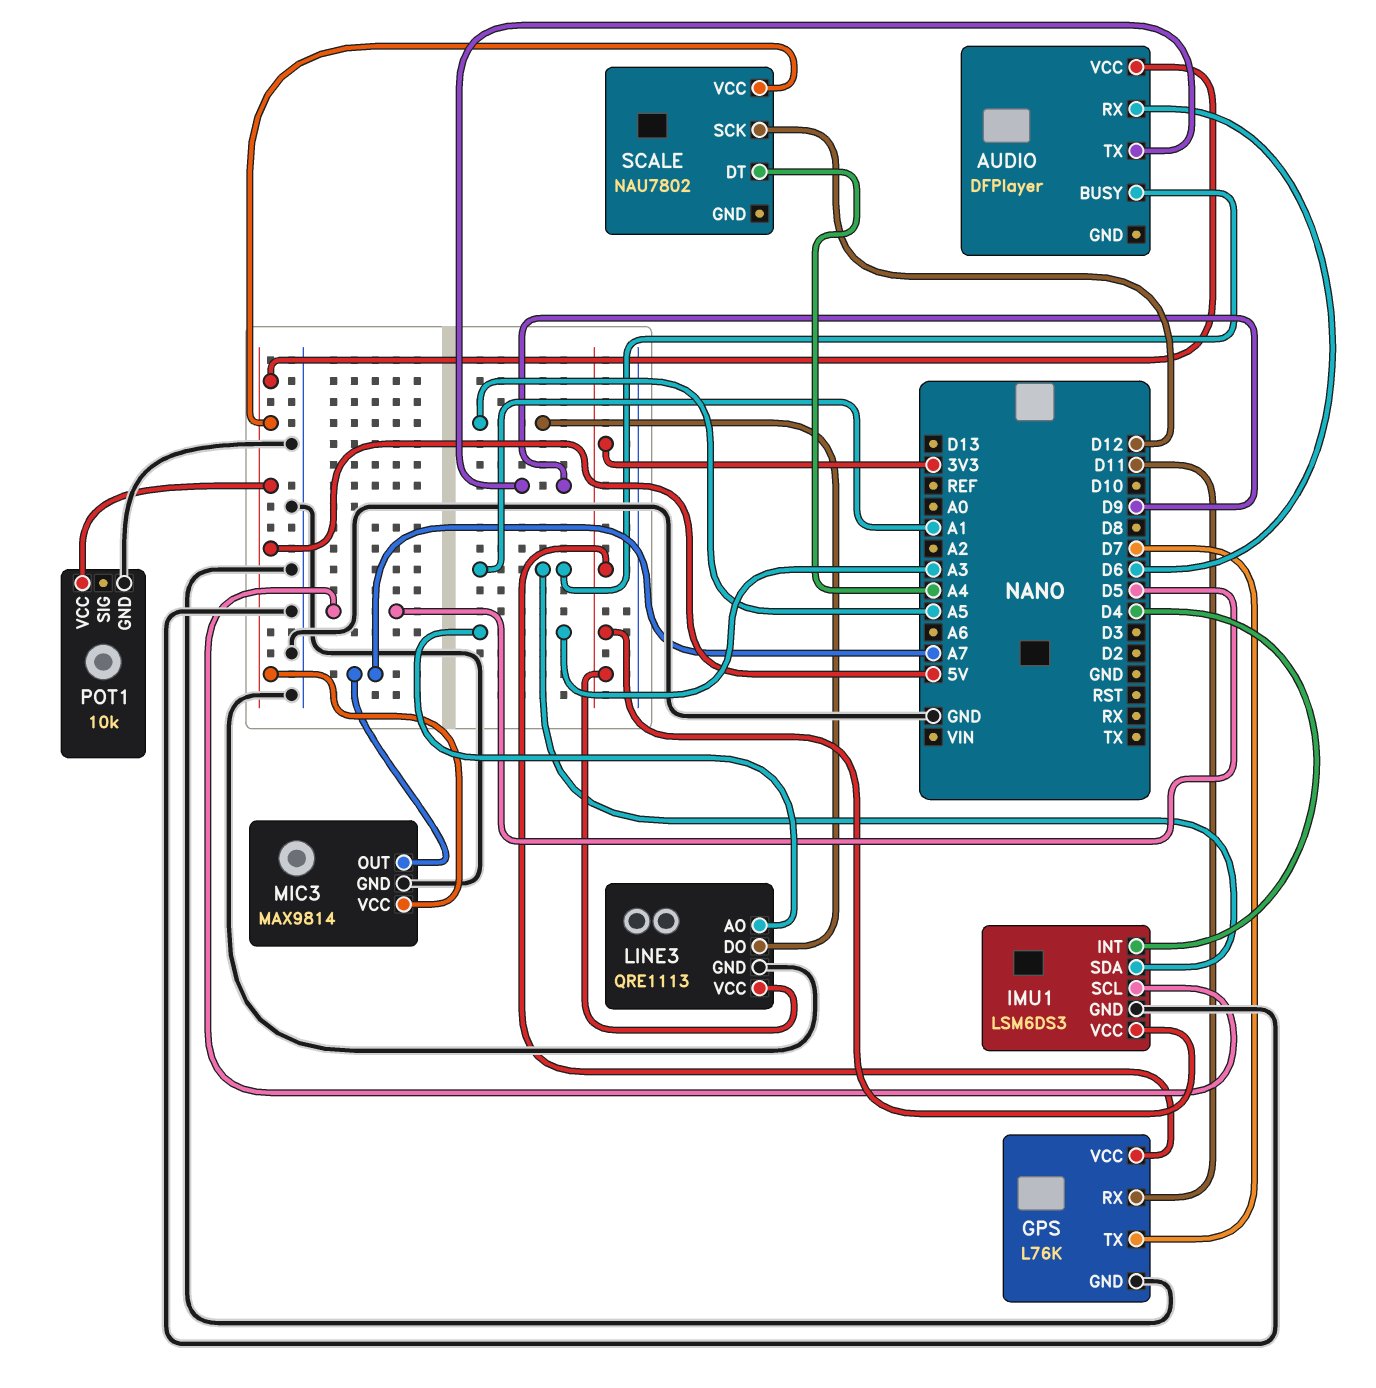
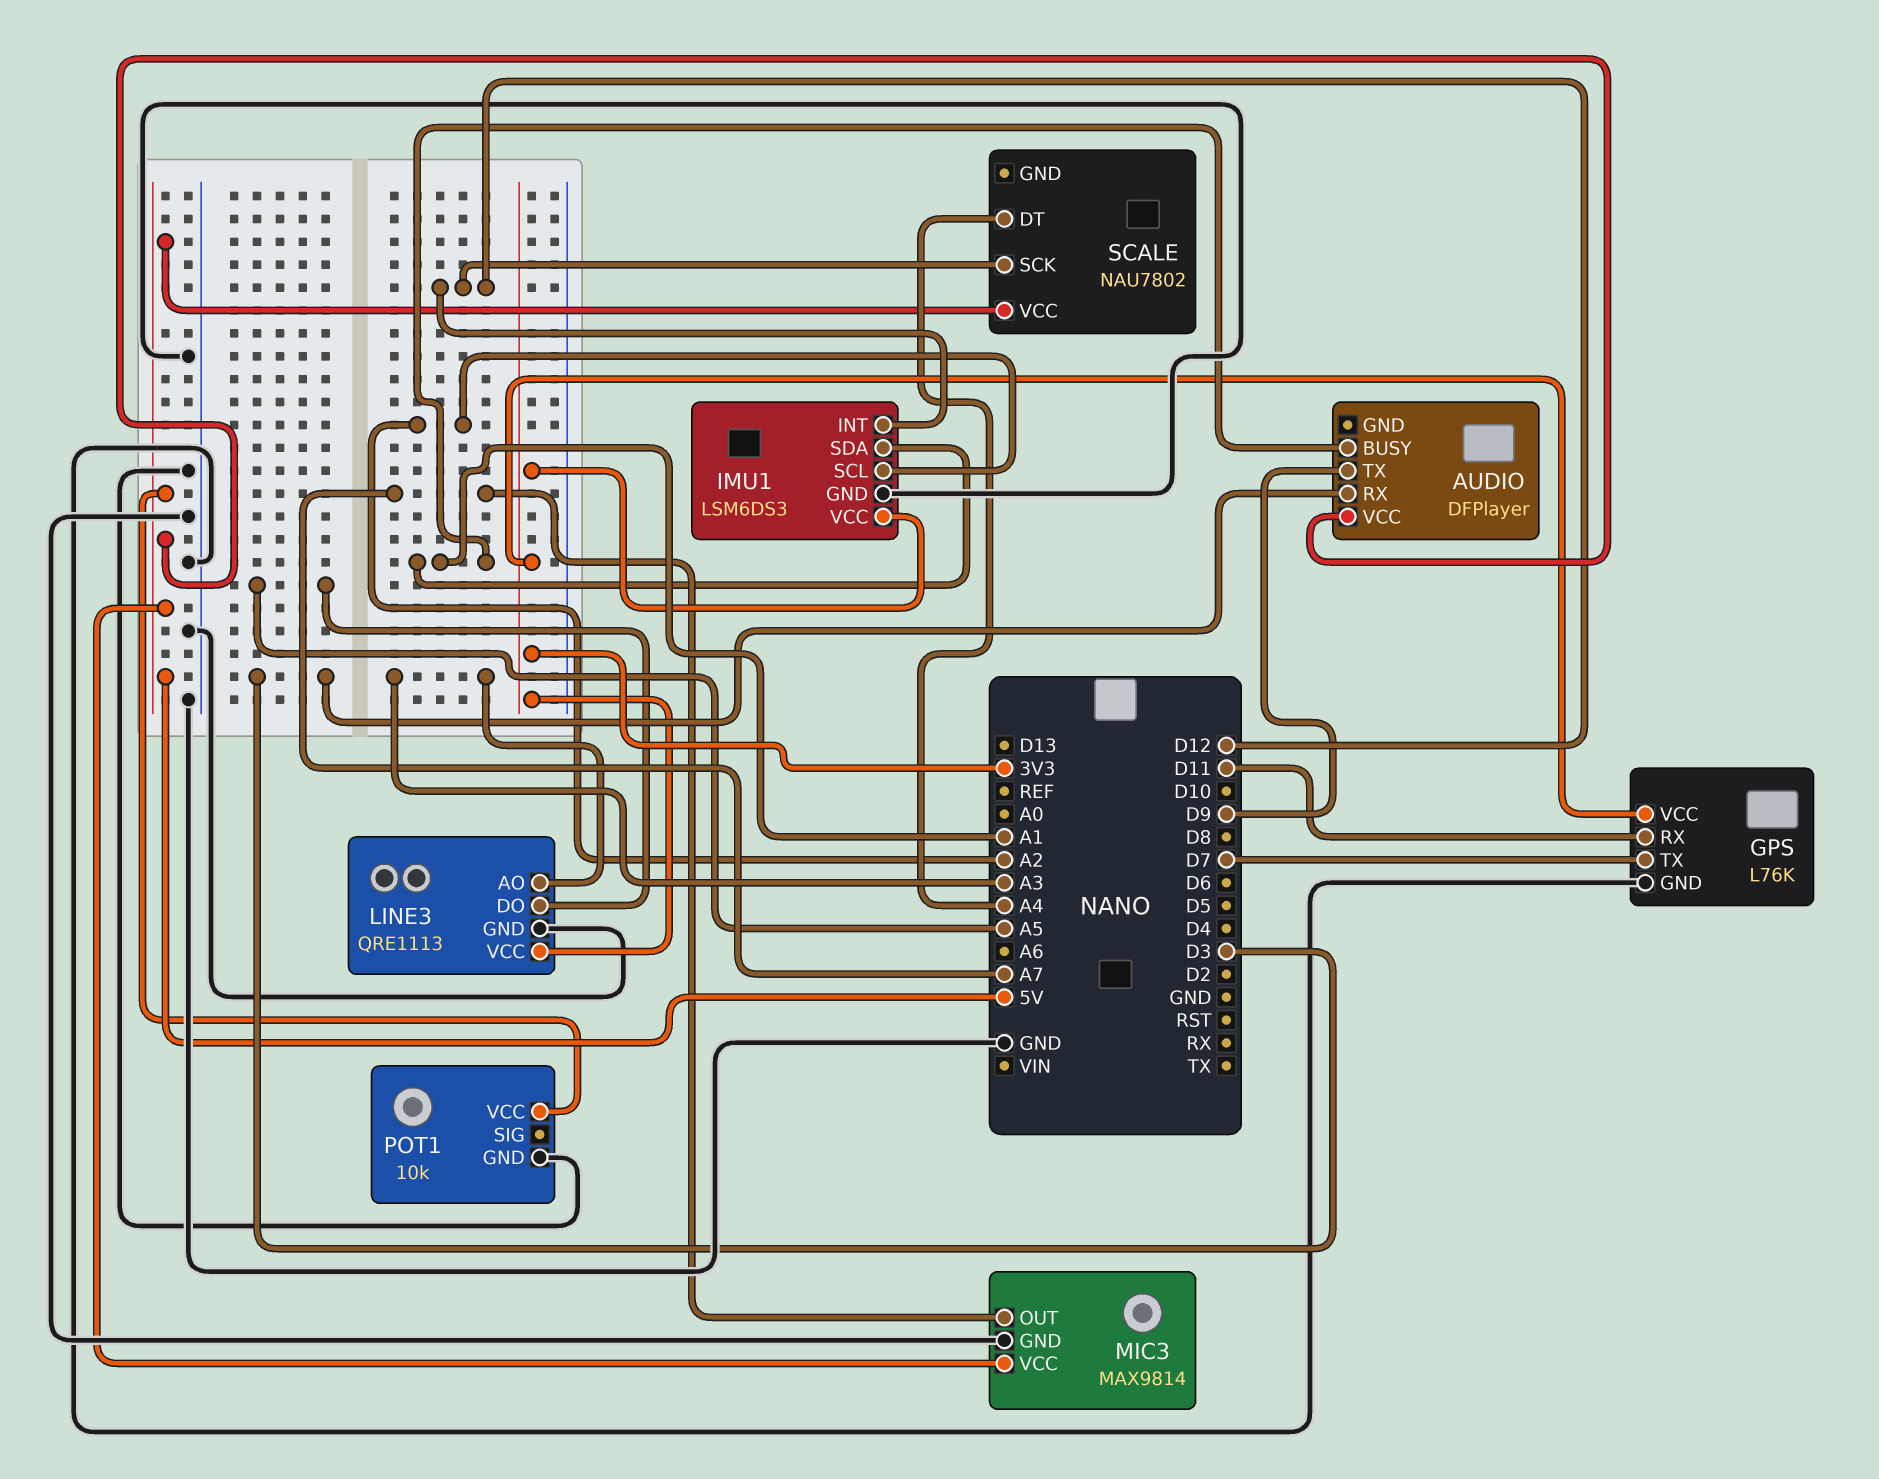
AUDIO pin RX: D6 -> D3
IMU1 pin INT: D4 -> D12
IMU1 pin SCL: D5 -> A2

